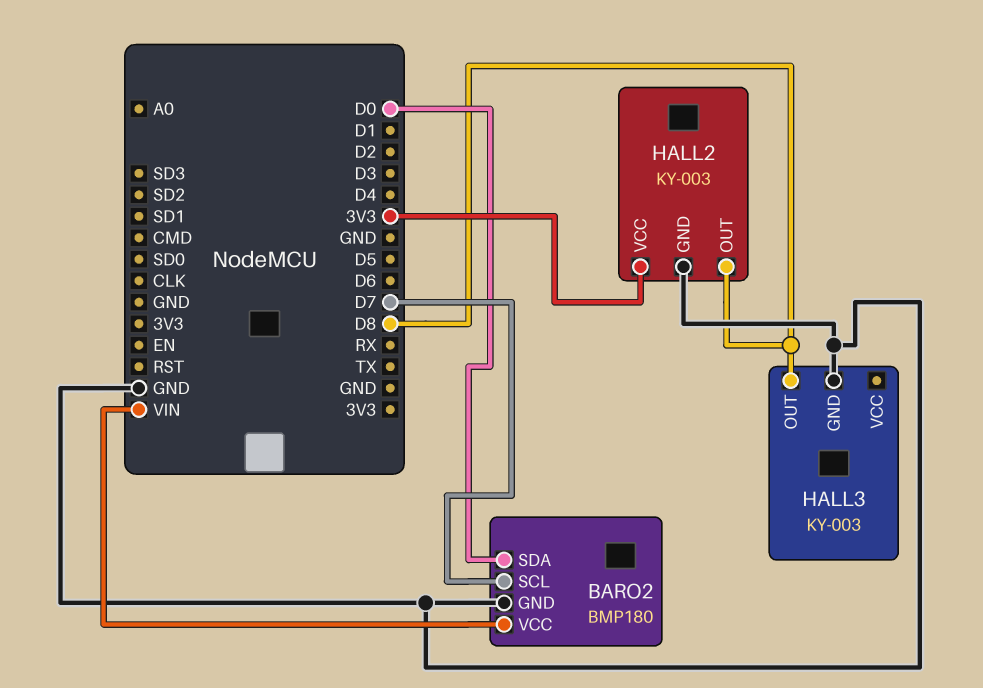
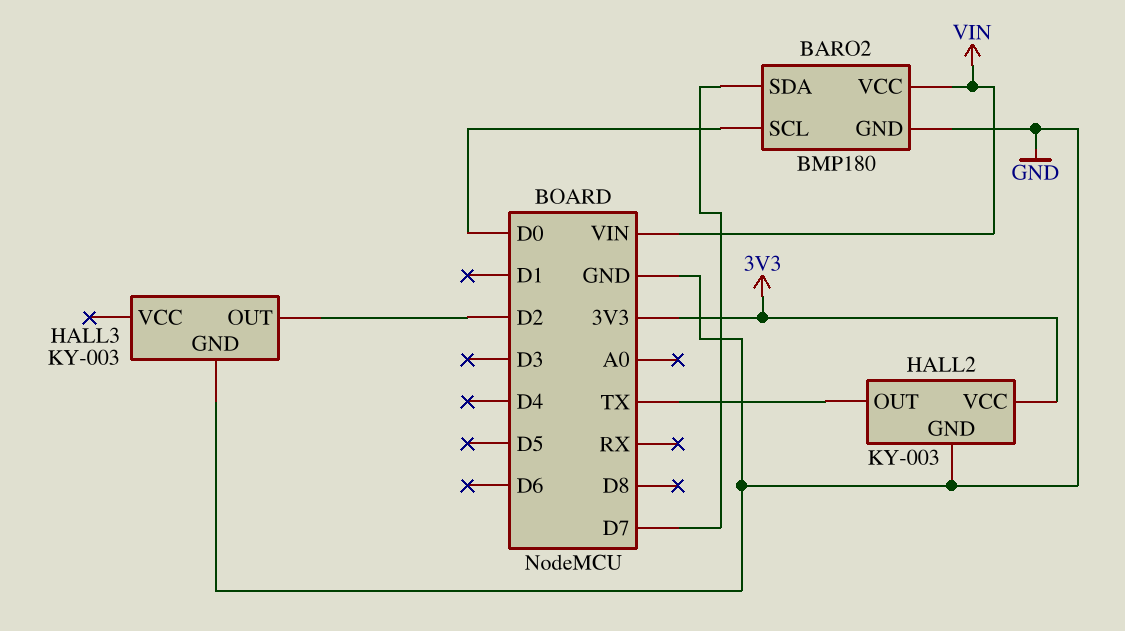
BARO2 pin SCL: D7 -> D0
BARO2 pin SDA: D0 -> D7
HALL2 pin OUT: D8 -> TX
HALL3 pin OUT: D8 -> D2

